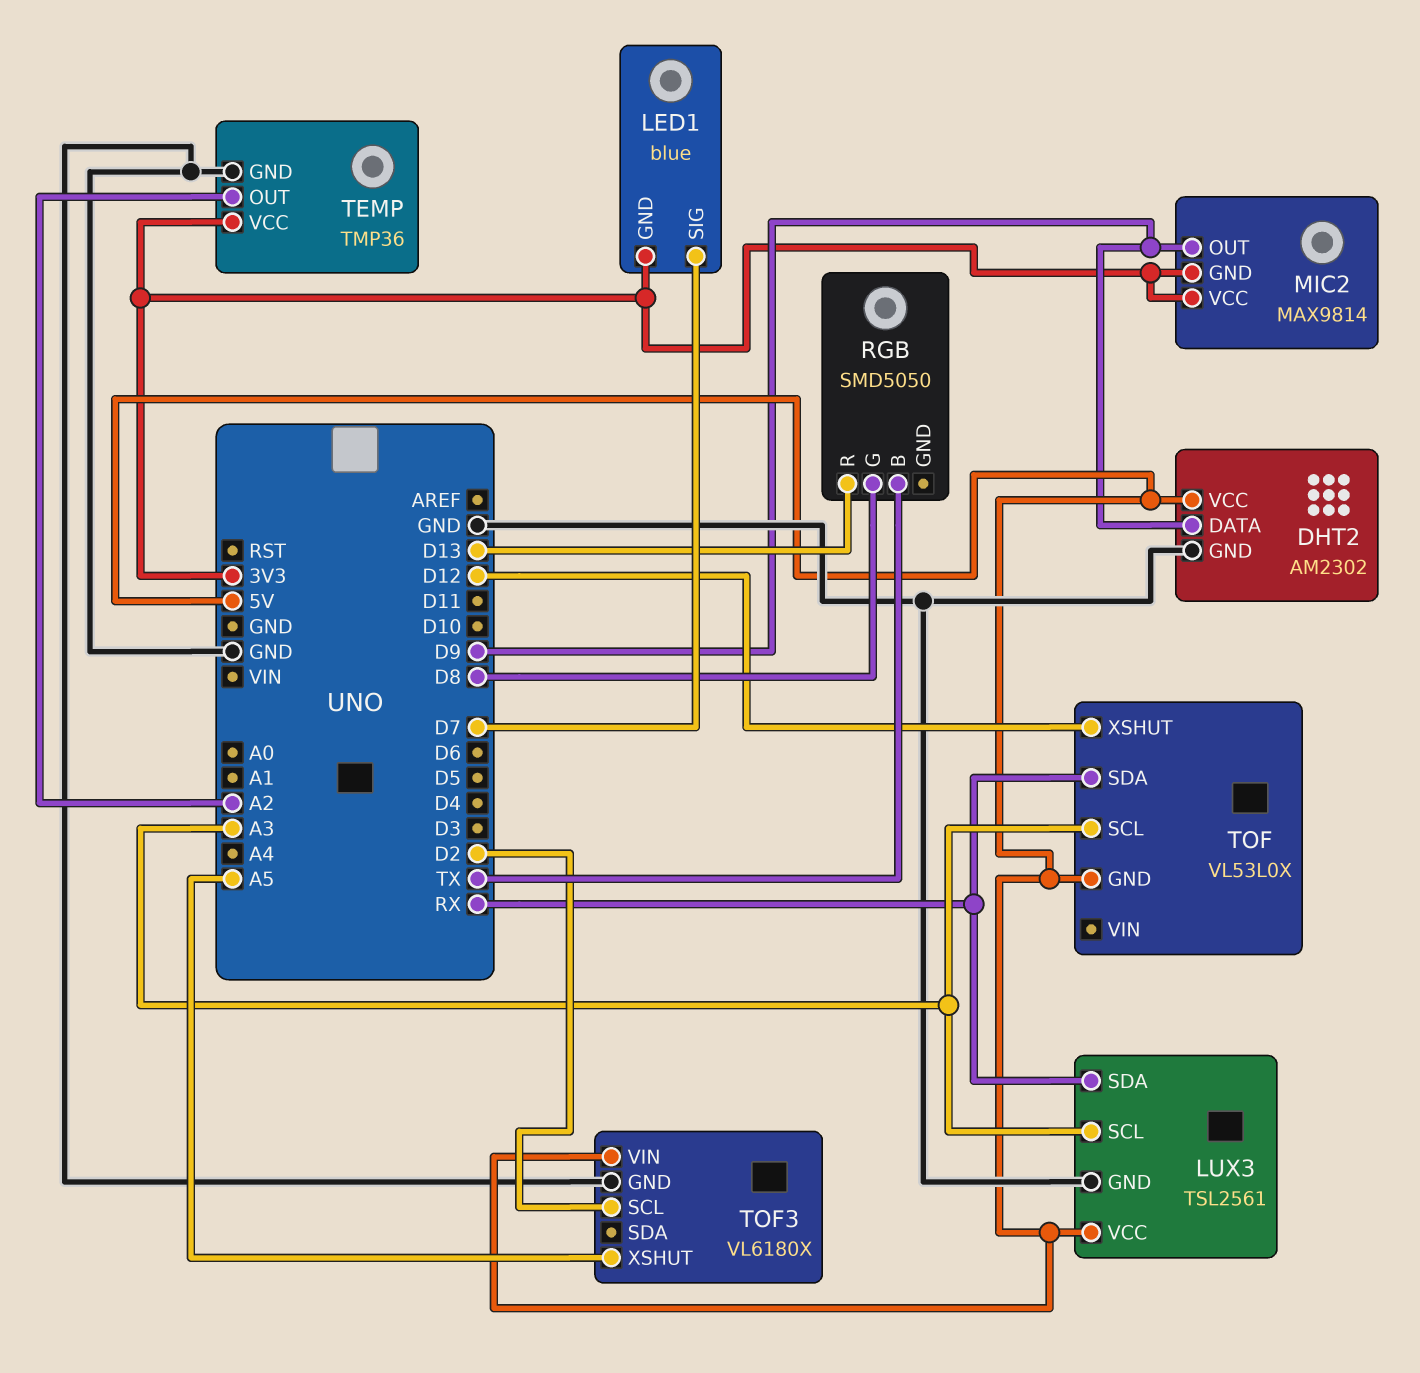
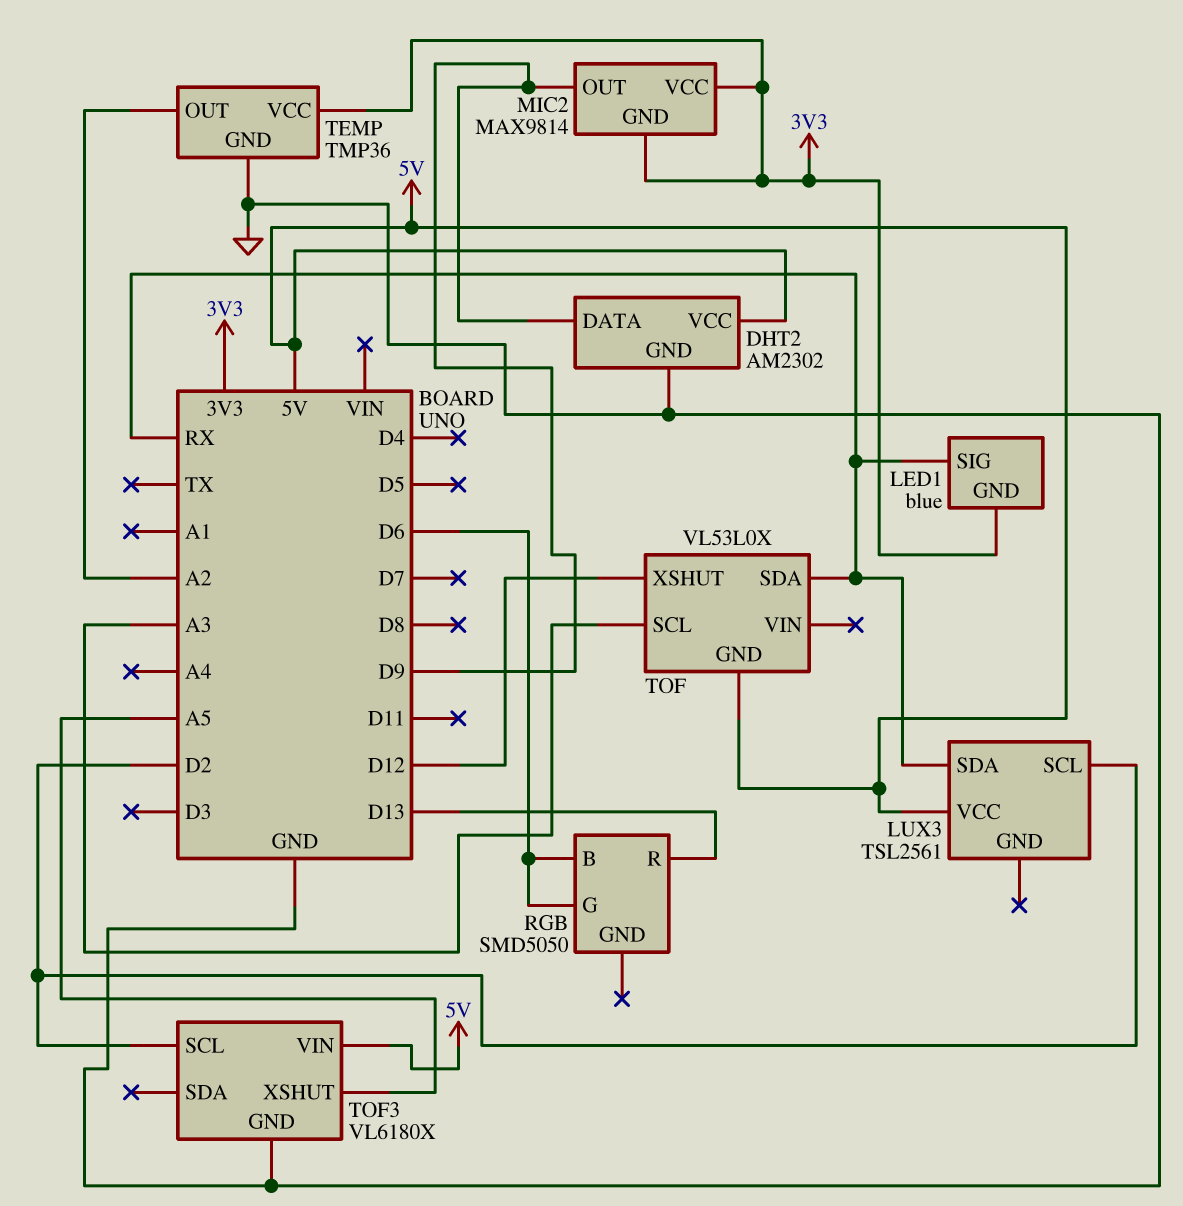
LED1 pin SIG: D7 -> RX
LUX3 pin GND: GND -> none
LUX3 pin SCL: A3 -> D2
RGB pin B: TX -> D6
RGB pin G: D8 -> D6

